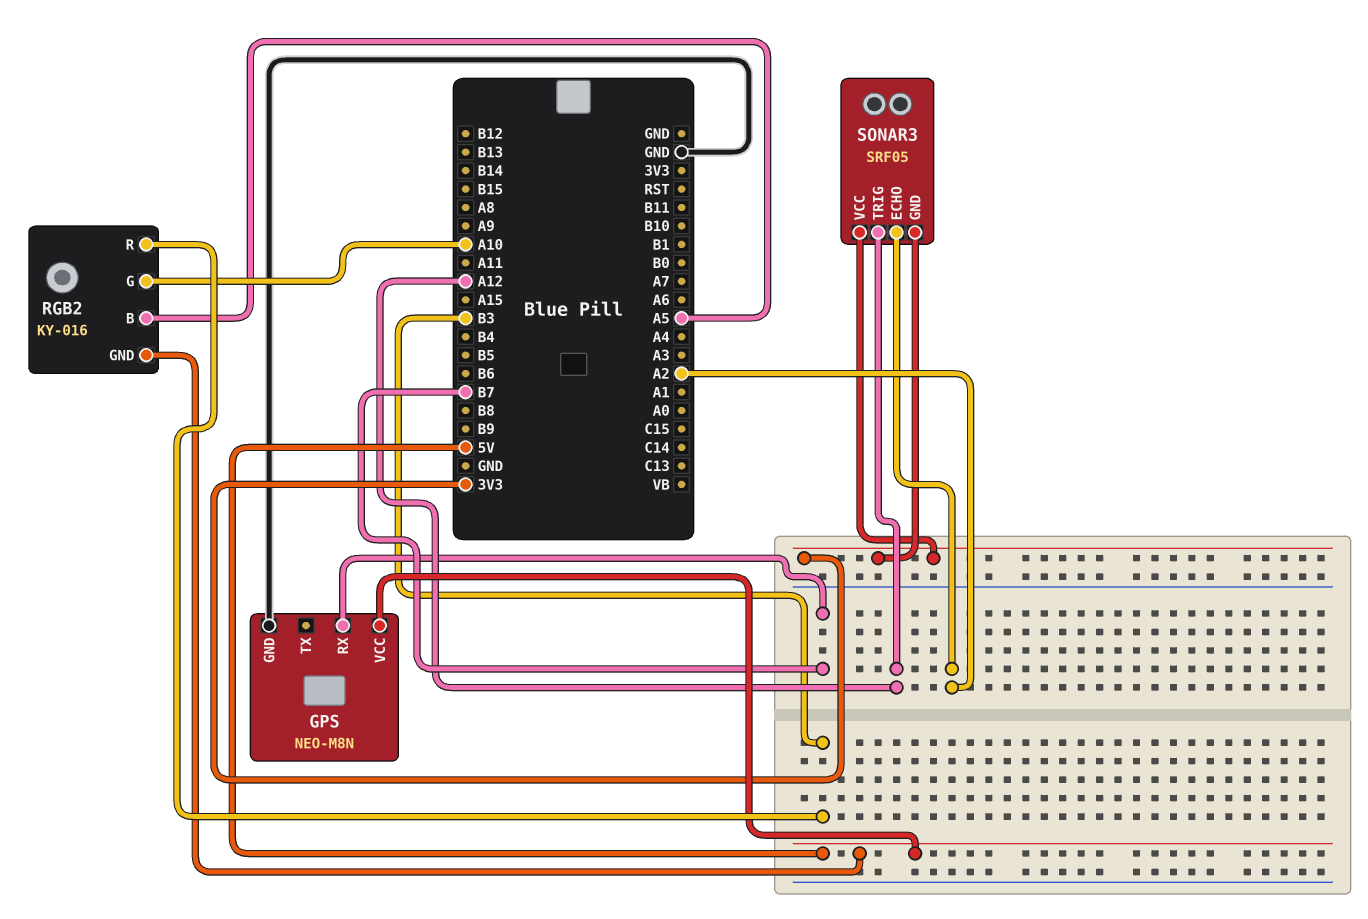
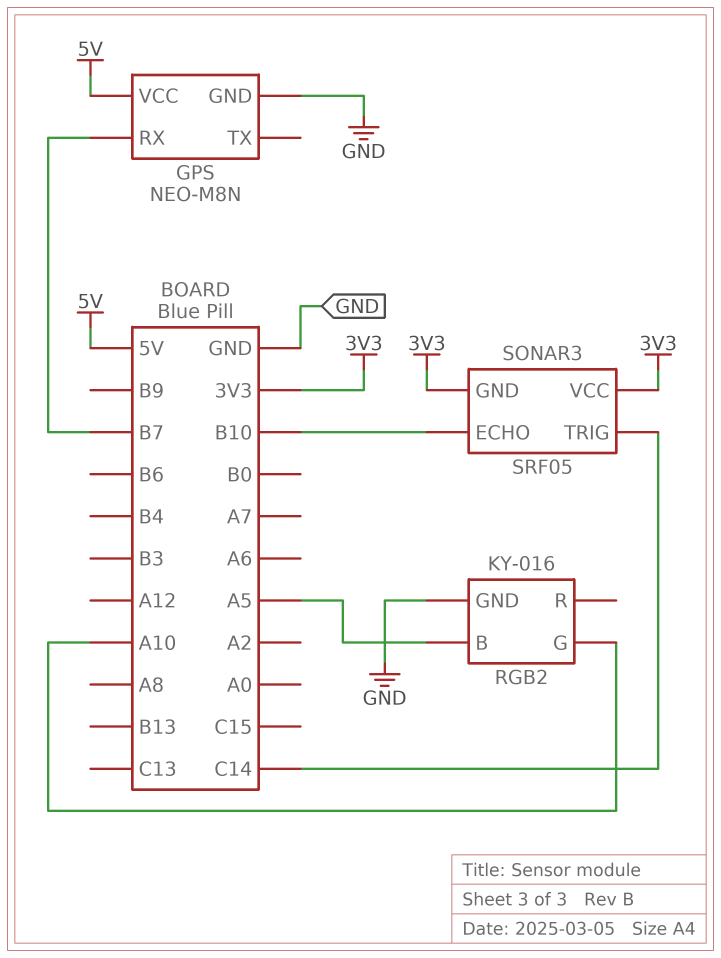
RGB2 pin GND: 5V -> GND
RGB2 pin R: B3 -> none
SONAR3 pin ECHO: A2 -> B10
SONAR3 pin TRIG: A12 -> C14

